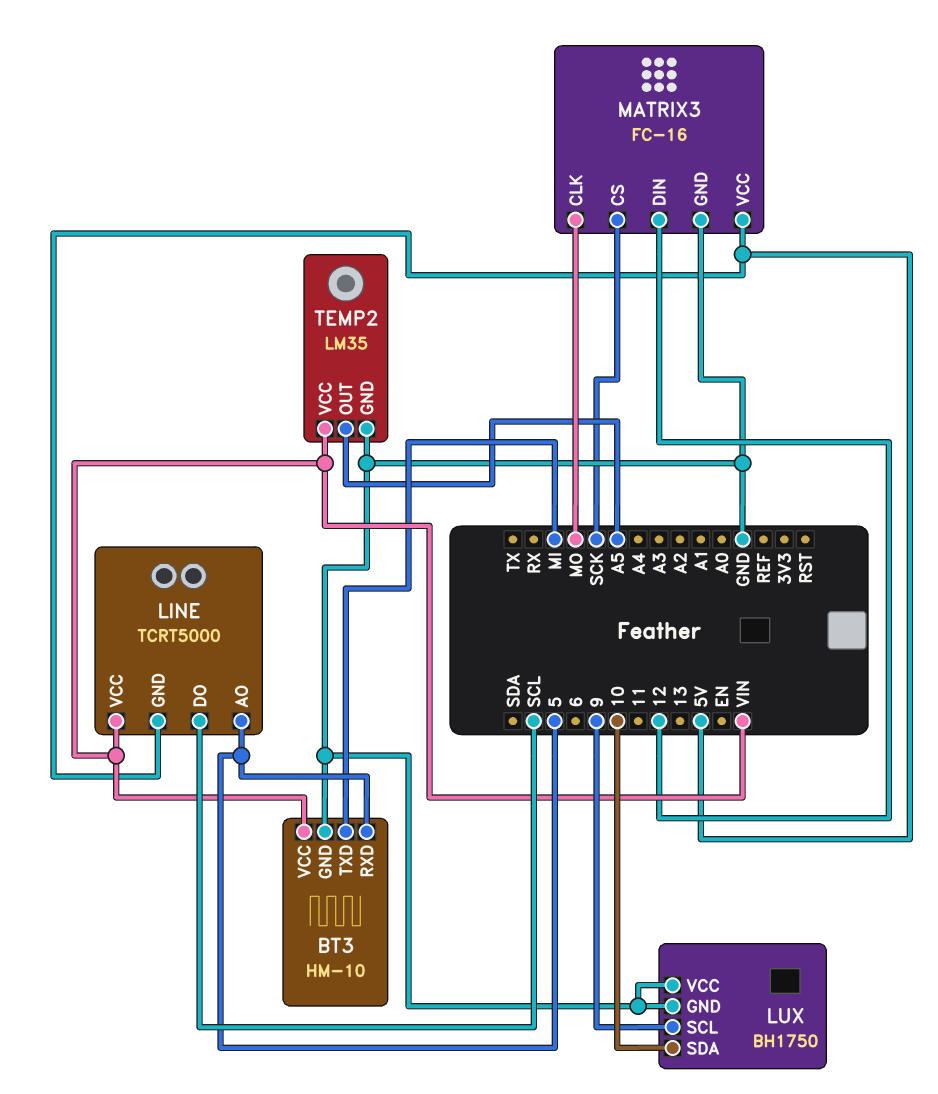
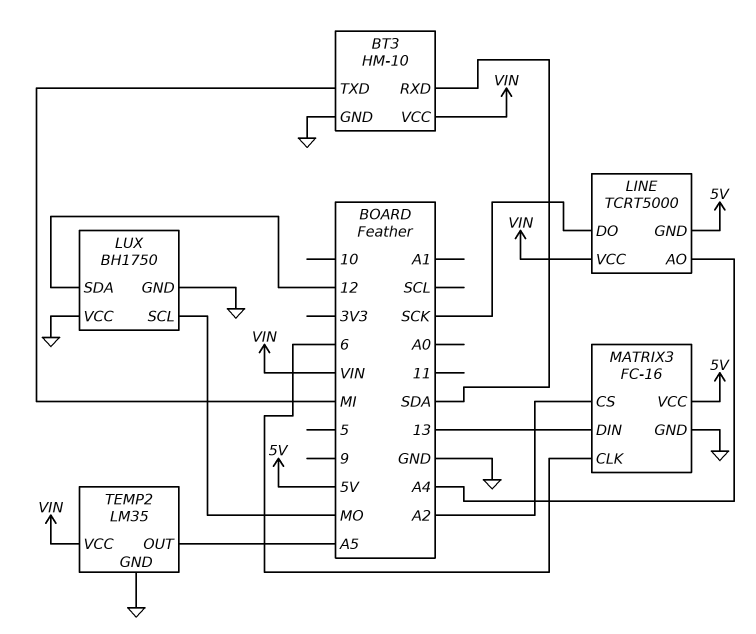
BT3 pin RXD: 5 -> SDA
LINE pin AO: 5 -> A4
LINE pin DO: SCL -> SCK
LUX pin SCL: 9 -> MO
LUX pin SDA: 10 -> 12
MATRIX3 pin CLK: MO -> 6
MATRIX3 pin CS: SCK -> A2
MATRIX3 pin DIN: 12 -> 13

